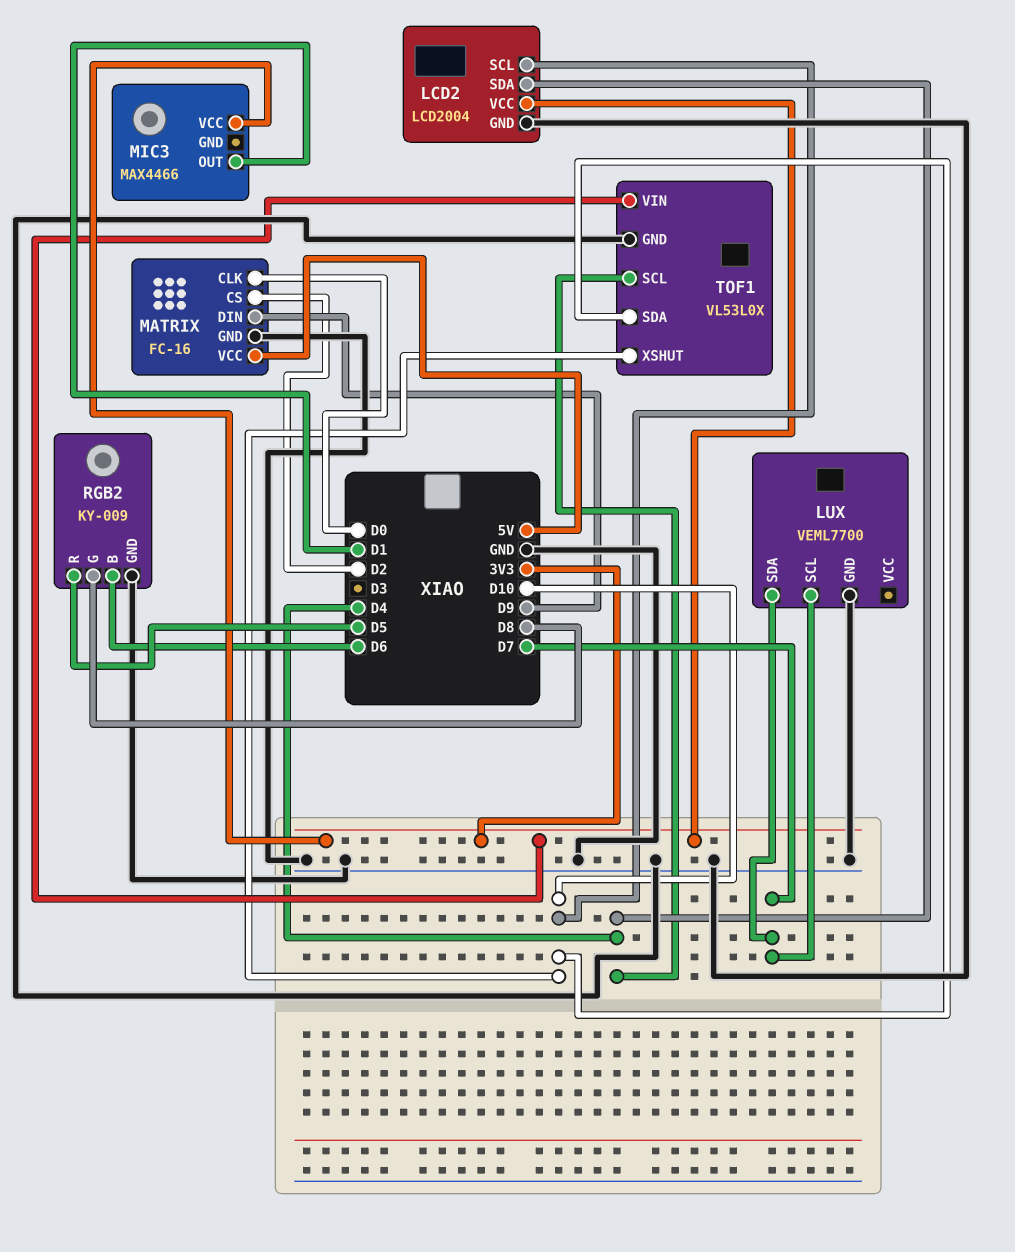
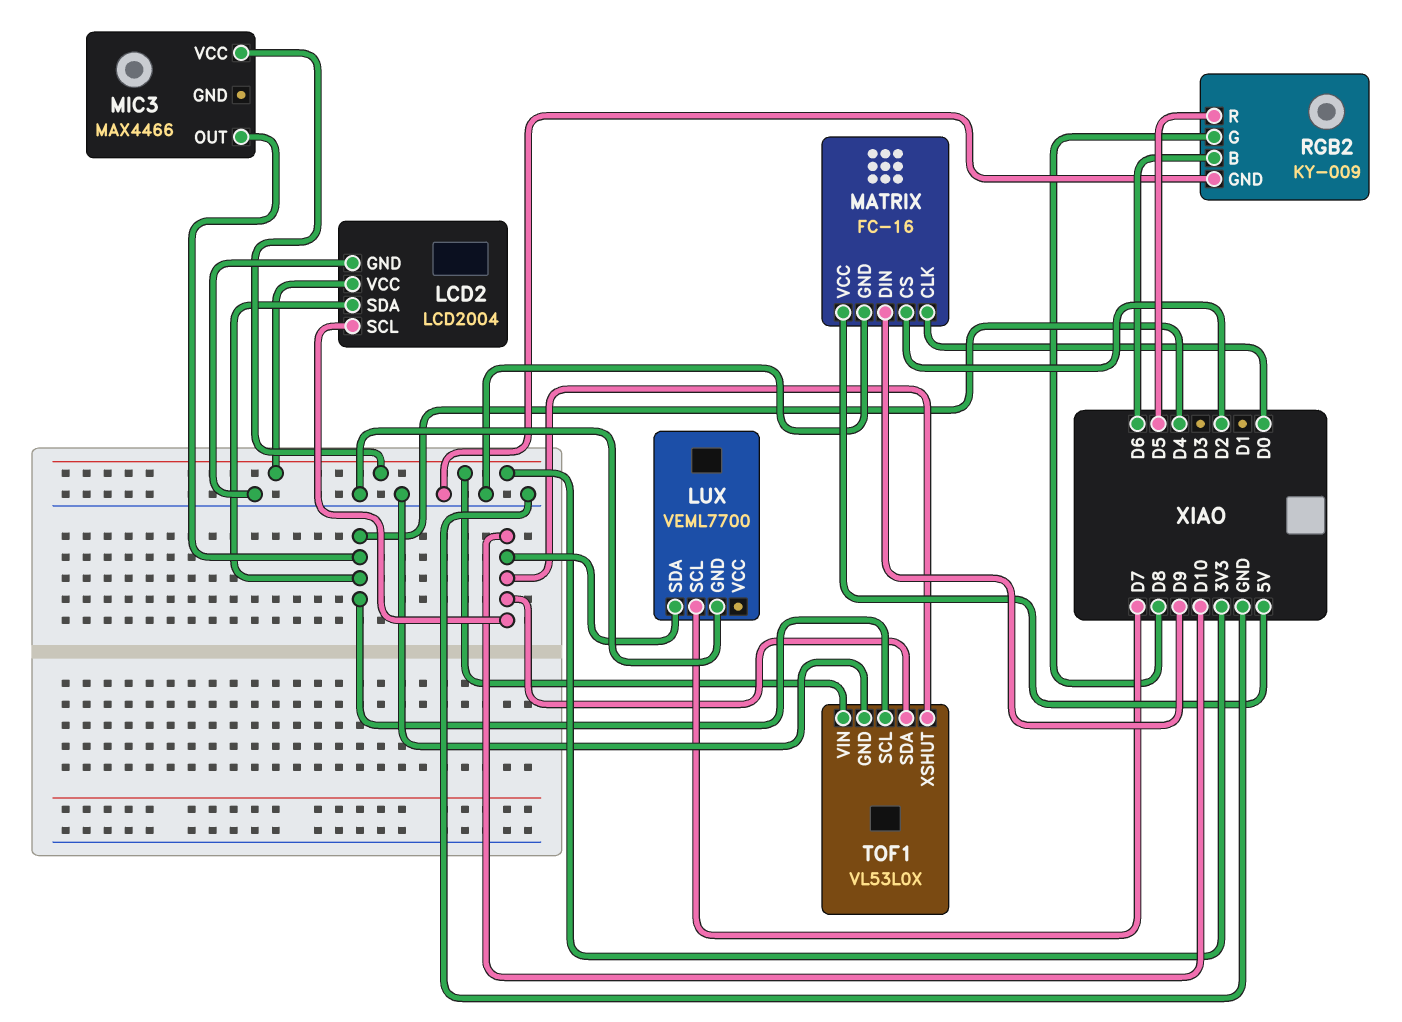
LUX pin SDA: D7 -> D10
MIC3 pin OUT: D1 -> D4

